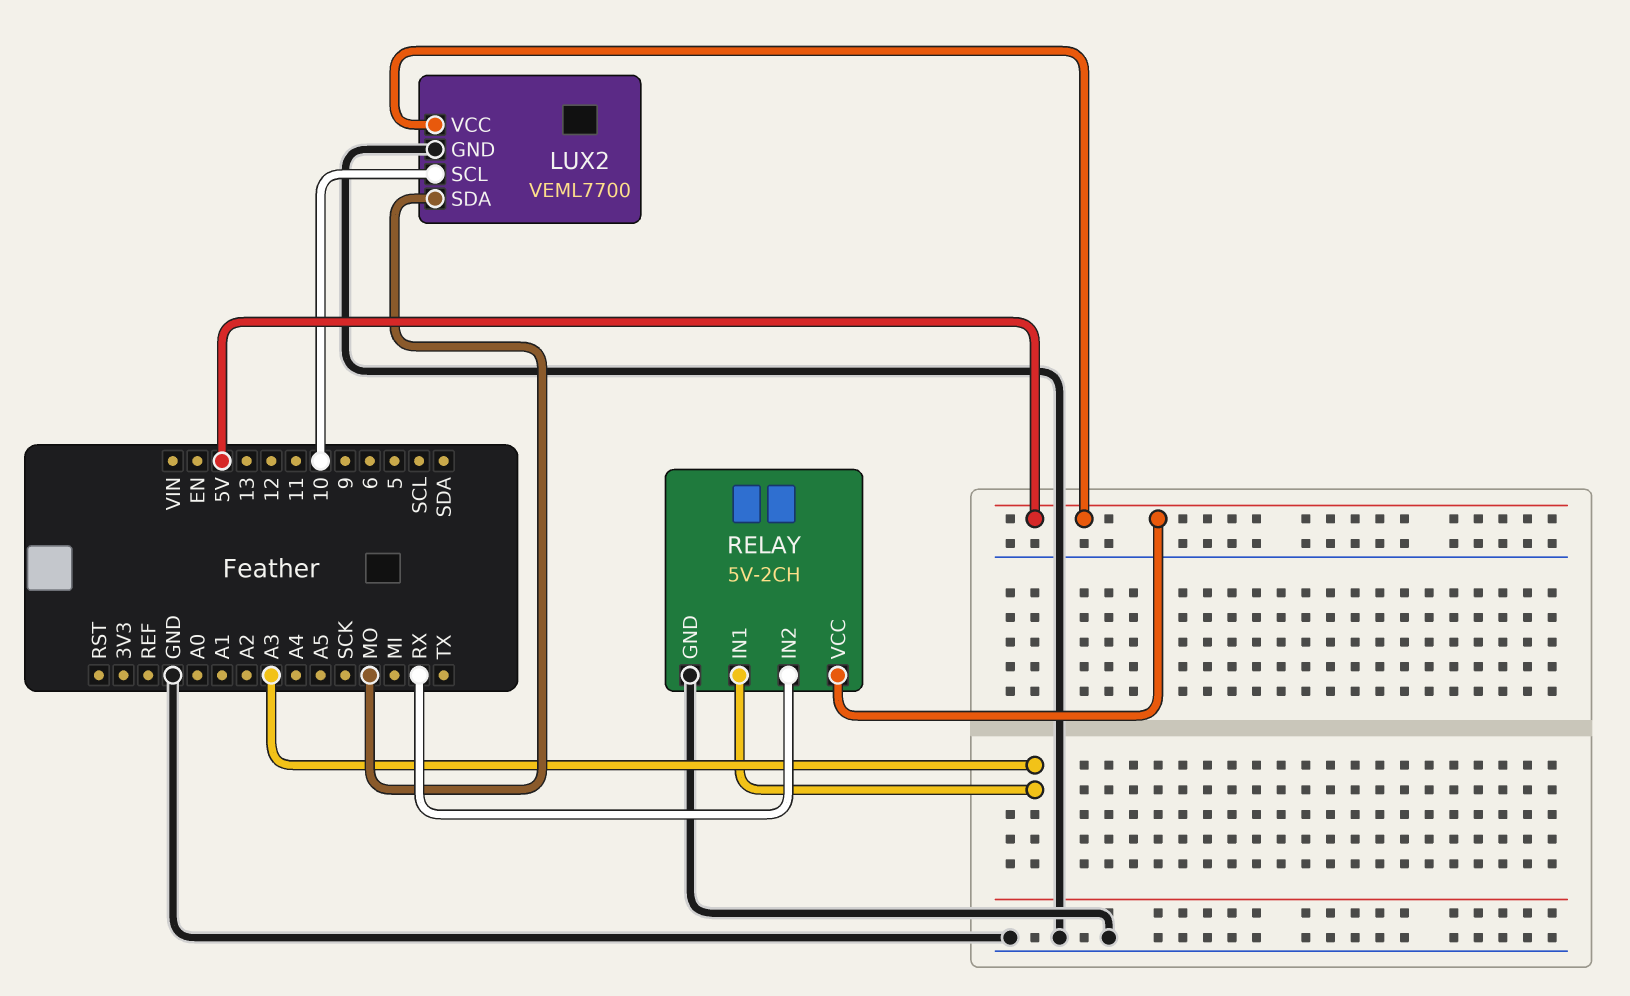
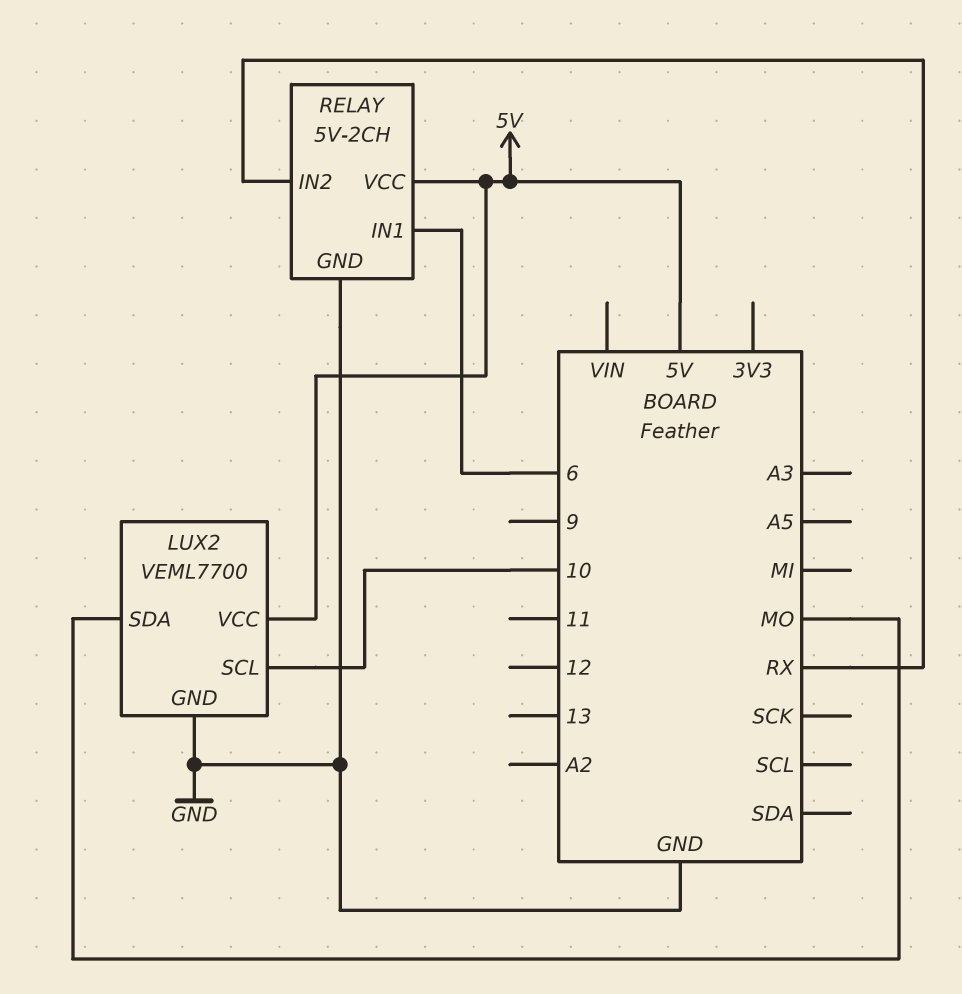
RELAY pin IN1: A3 -> 6

